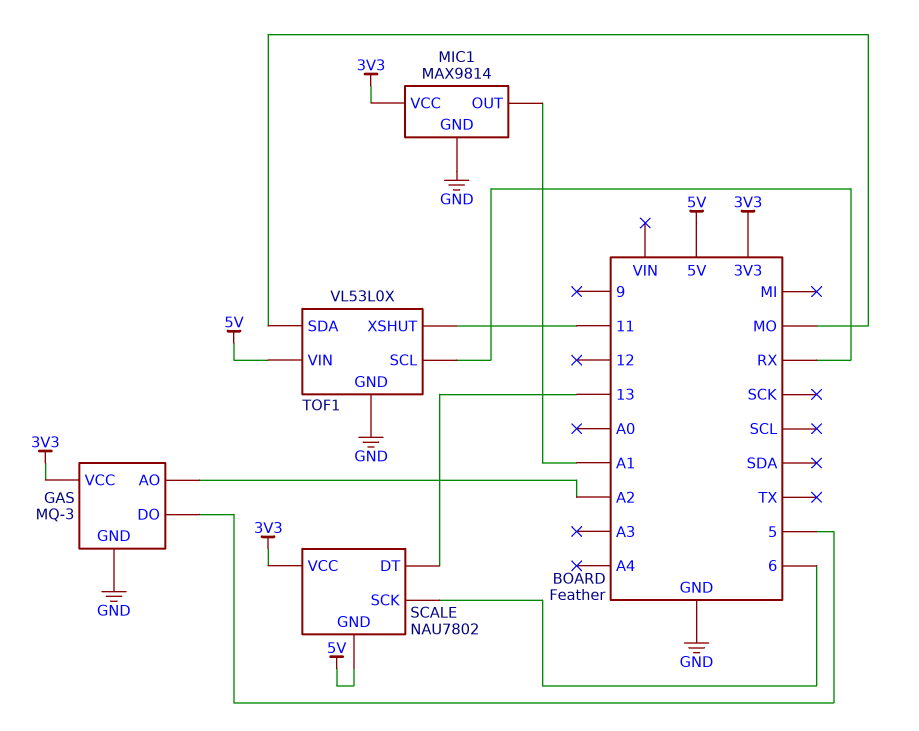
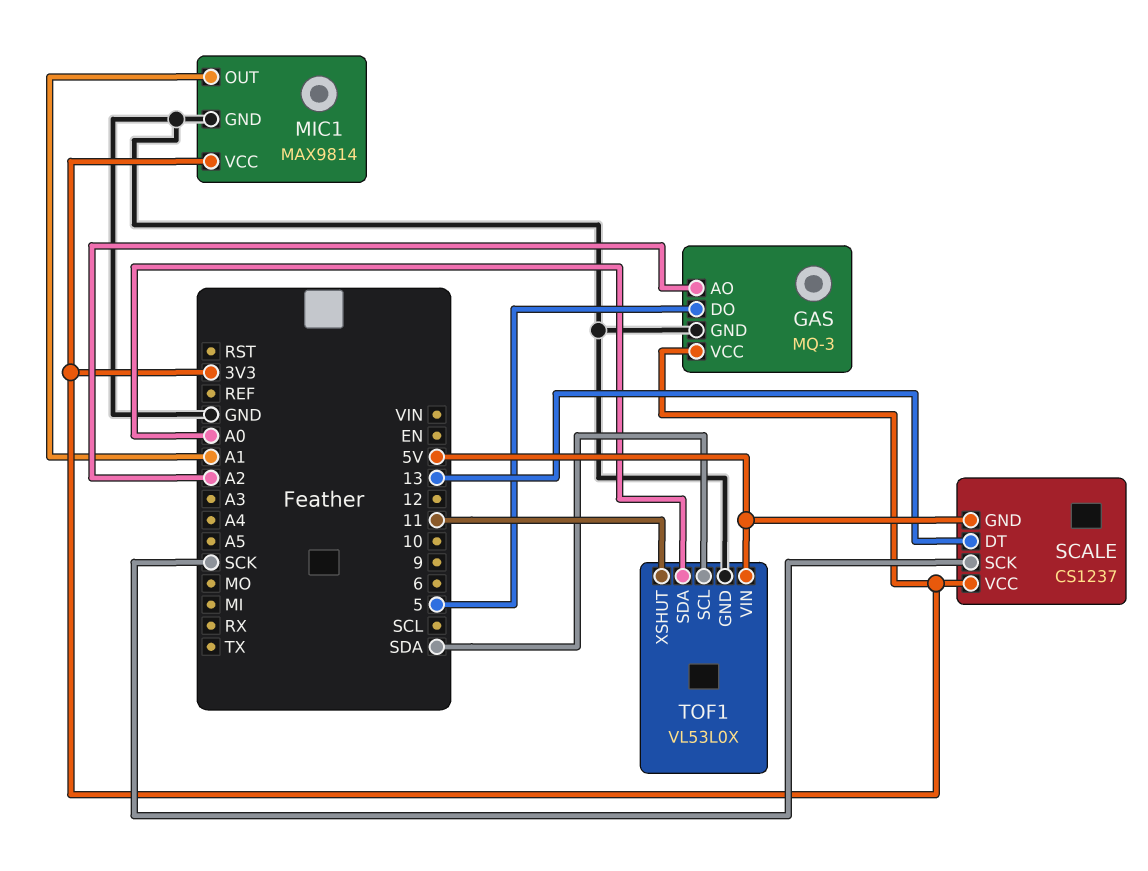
SCALE: NAU7802 -> CS1237
SCALE pin SCK: 6 -> SCK
TOF1 pin SCL: RX -> SDA
TOF1 pin SDA: MO -> A0

